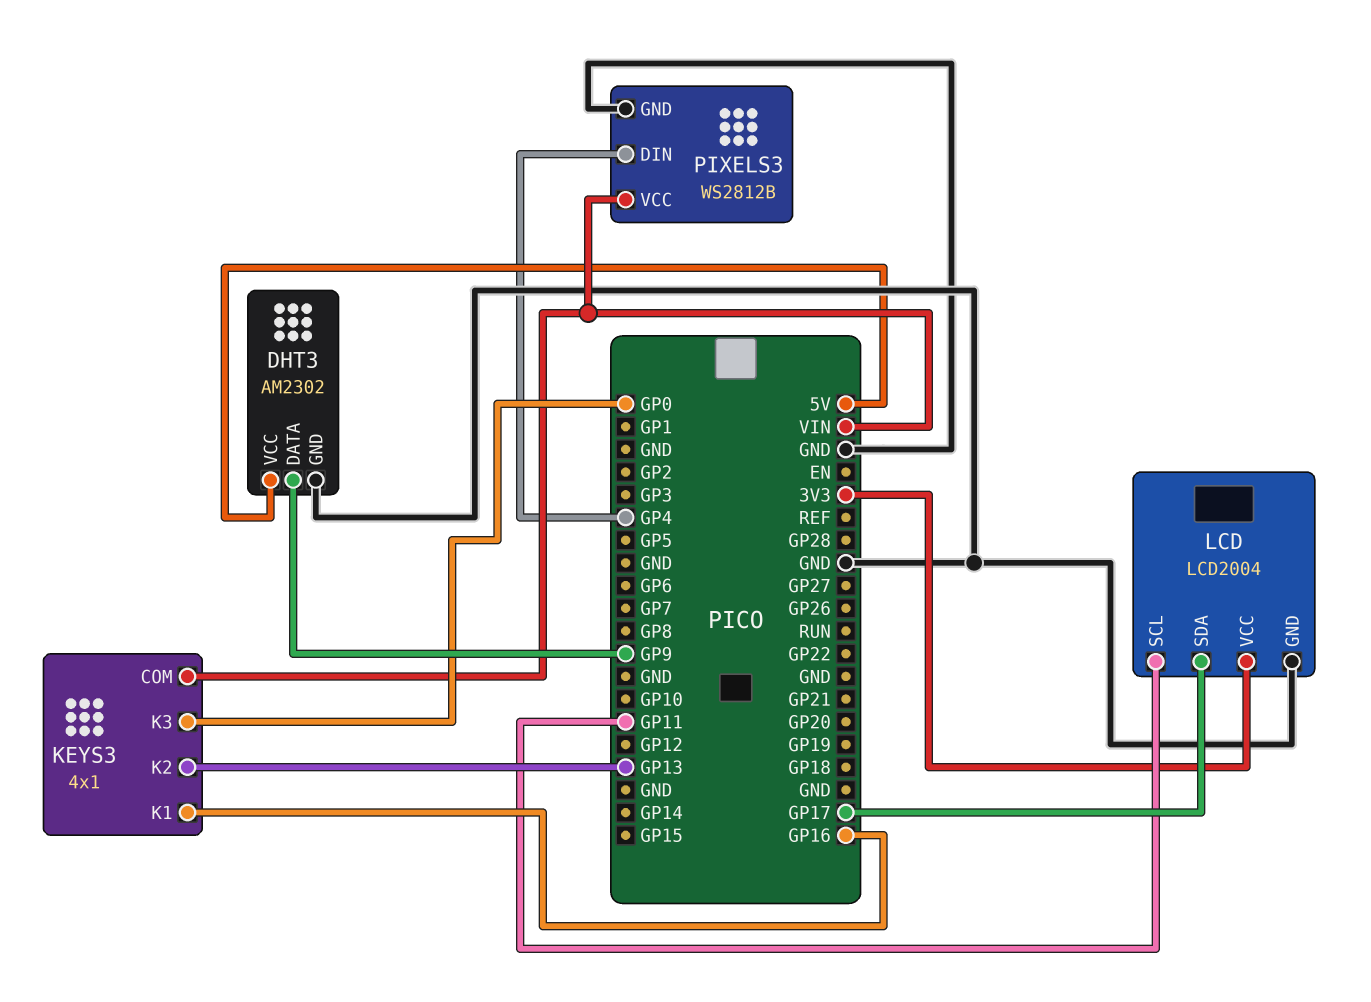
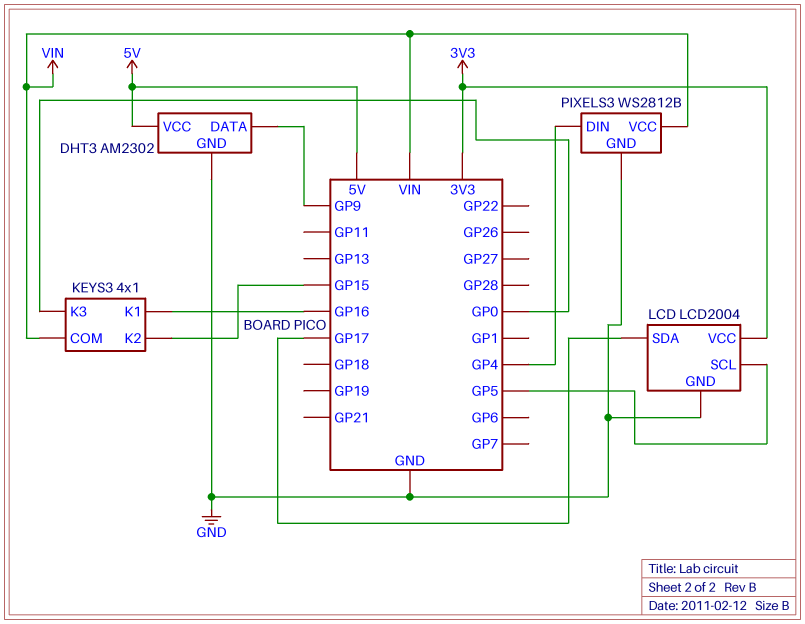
KEYS3 pin K2: GP13 -> GP15
LCD pin SCL: GP11 -> GP5

